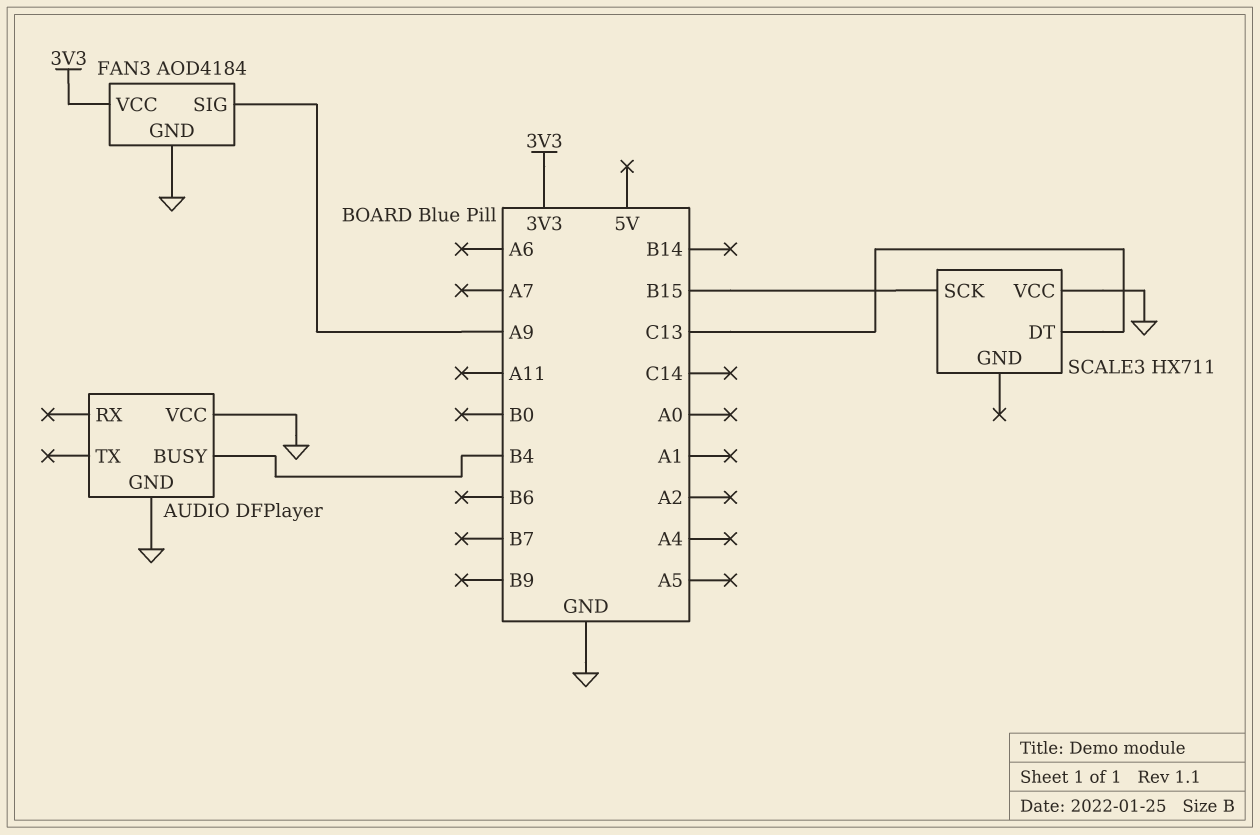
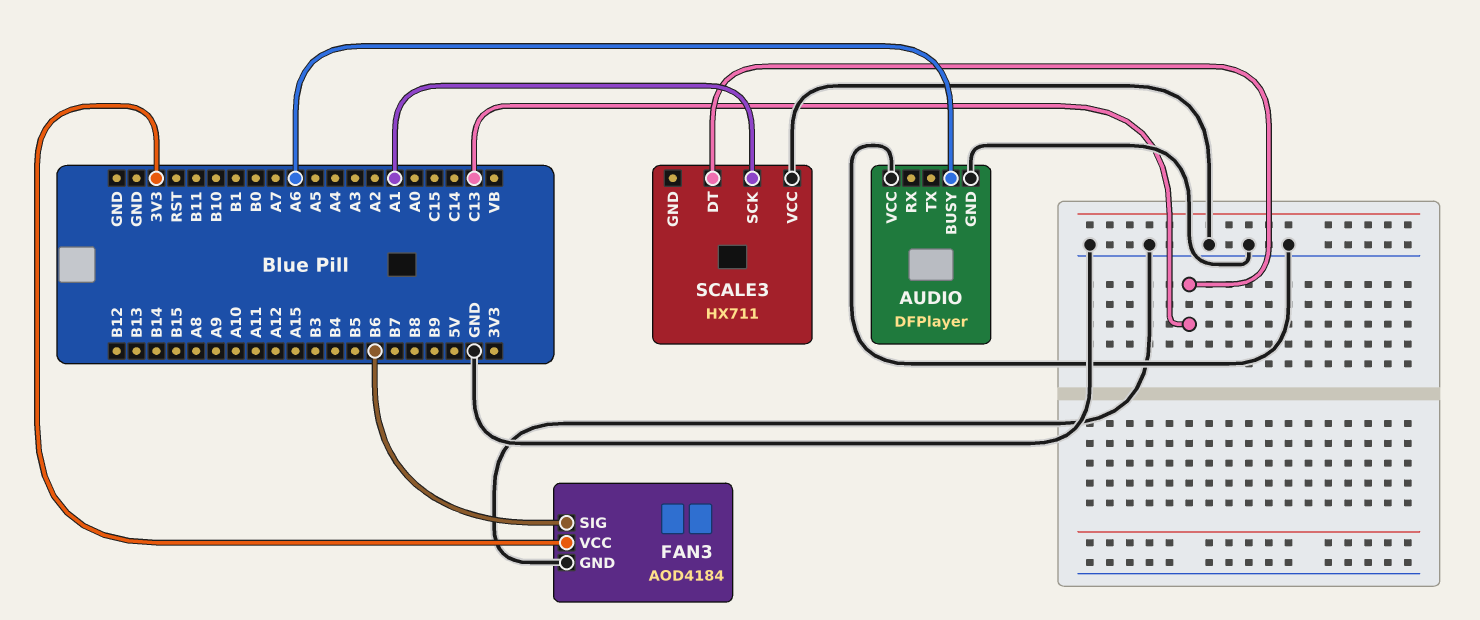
AUDIO pin BUSY: B4 -> A6
FAN3 pin SIG: A9 -> B6
SCALE3 pin SCK: B15 -> A1

